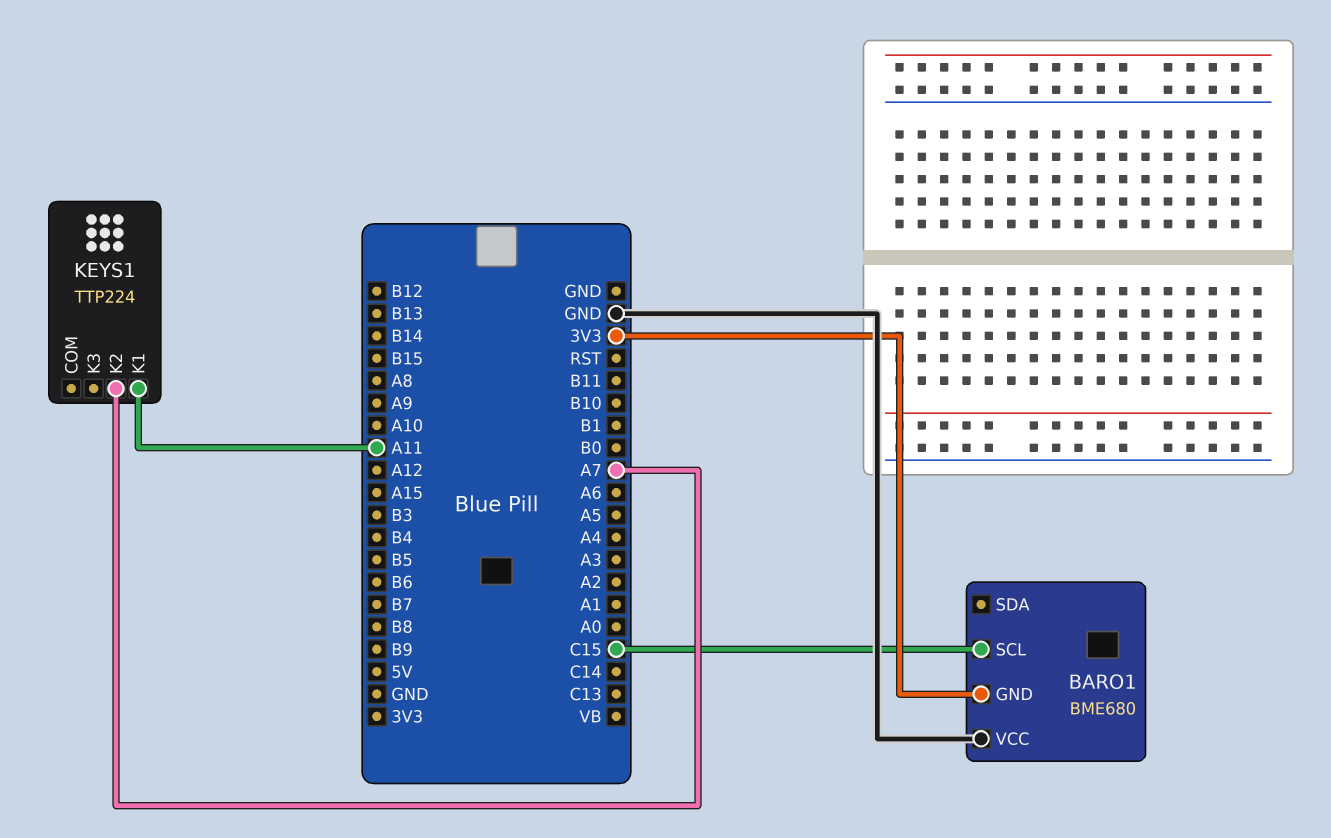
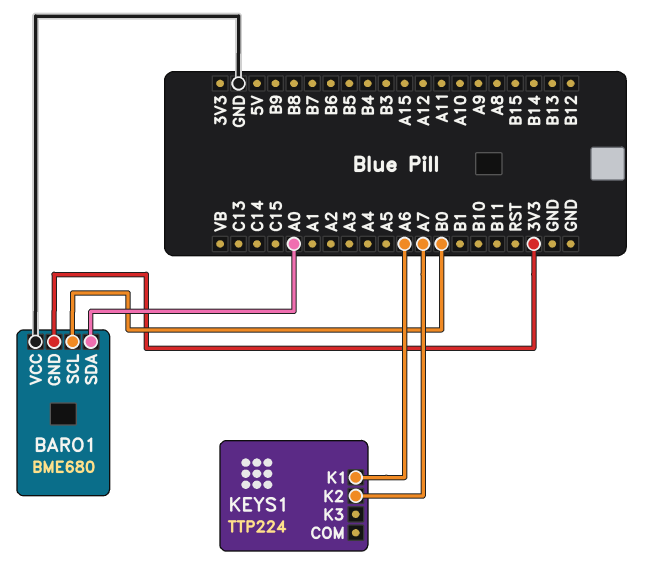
BARO1 pin SCL: C15 -> B0
BARO1 pin SDA: none -> A0
KEYS1 pin K1: A11 -> A6

